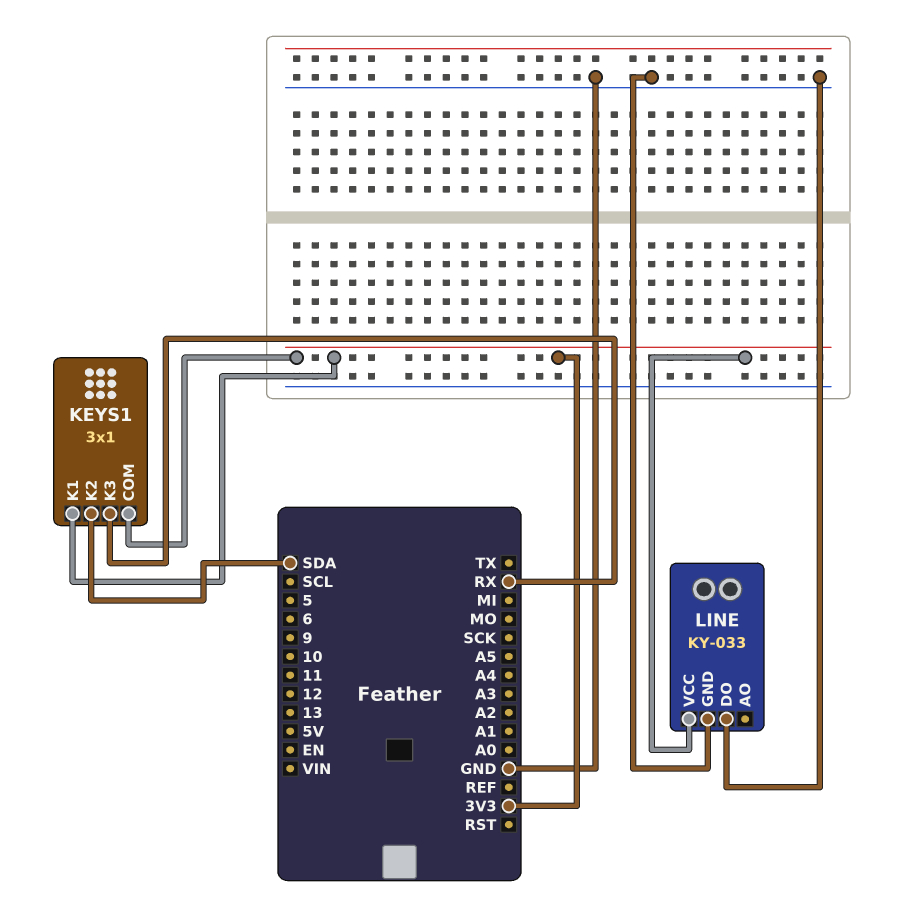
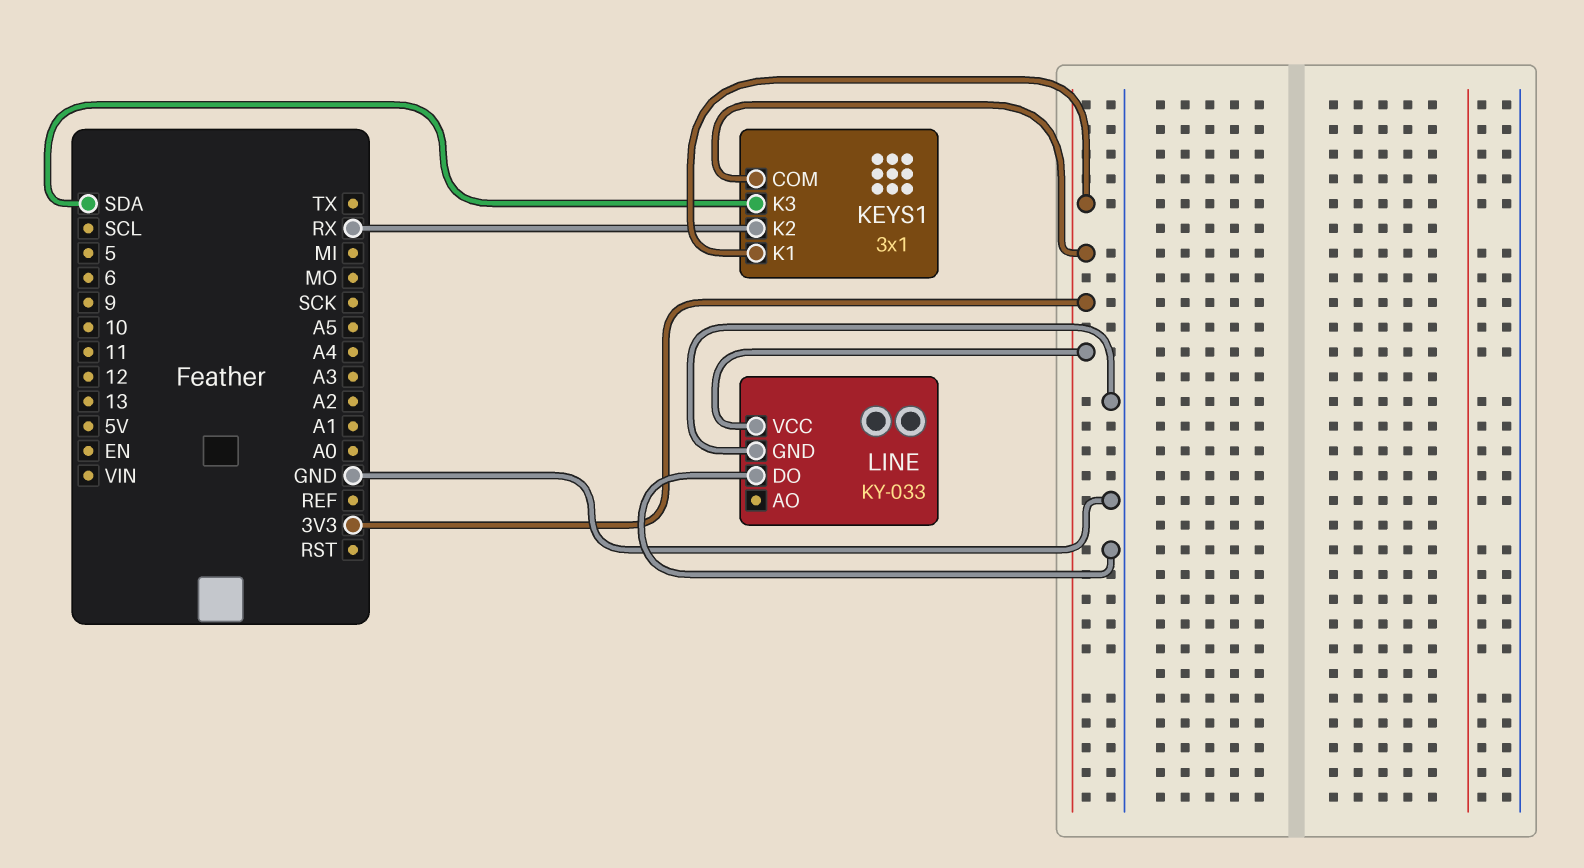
KEYS1 pin K2: SDA -> RX
KEYS1 pin K3: RX -> SDA

